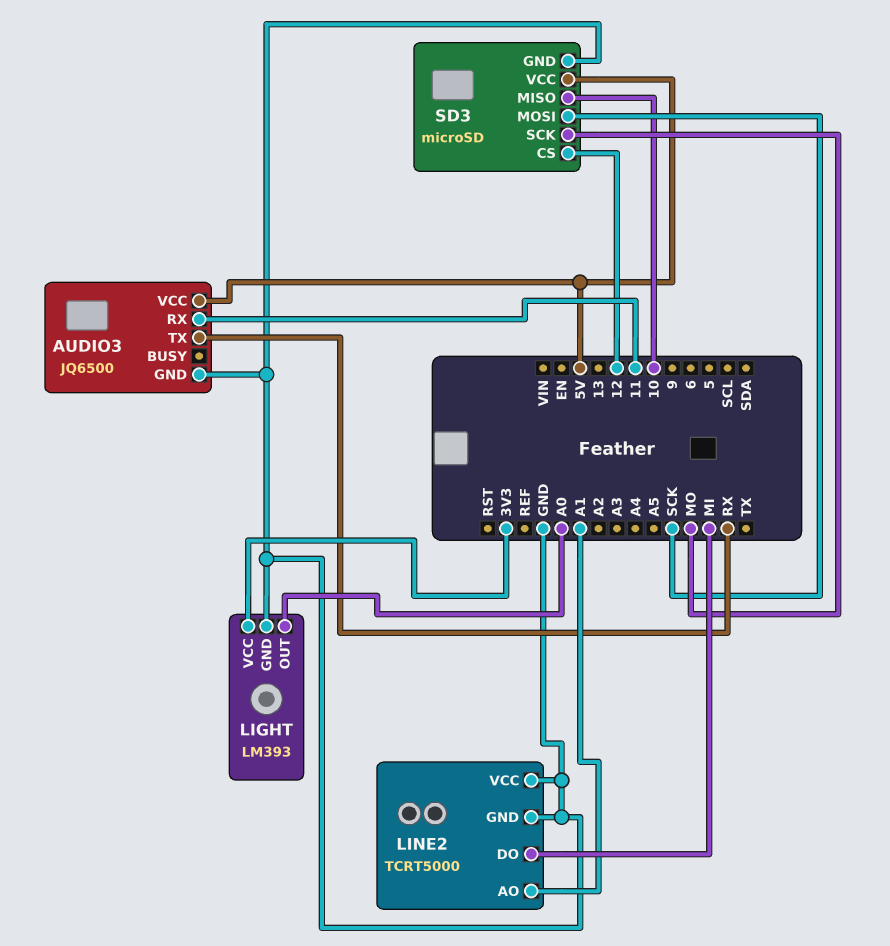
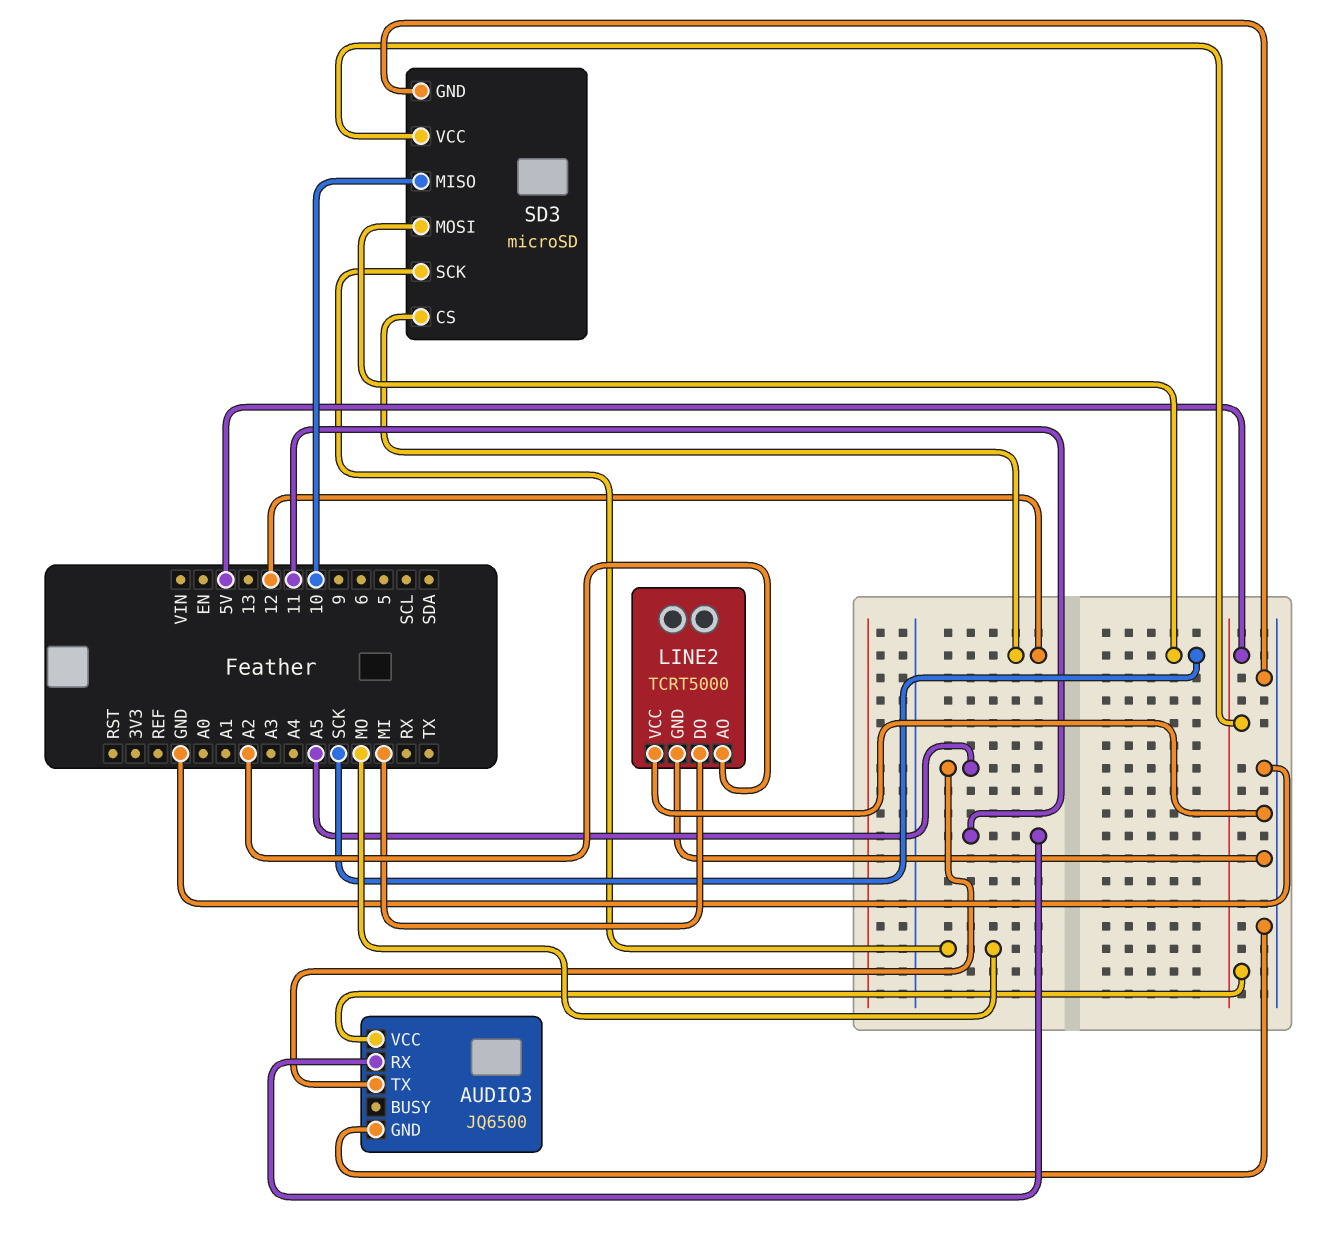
AUDIO3 pin TX: RX -> A5
LIGHT: LM393 -> none
LIGHT pin GND: GND -> none
LIGHT pin OUT: A0 -> none
LIGHT pin VCC: 3V3 -> none
LINE2 pin AO: A1 -> A2

